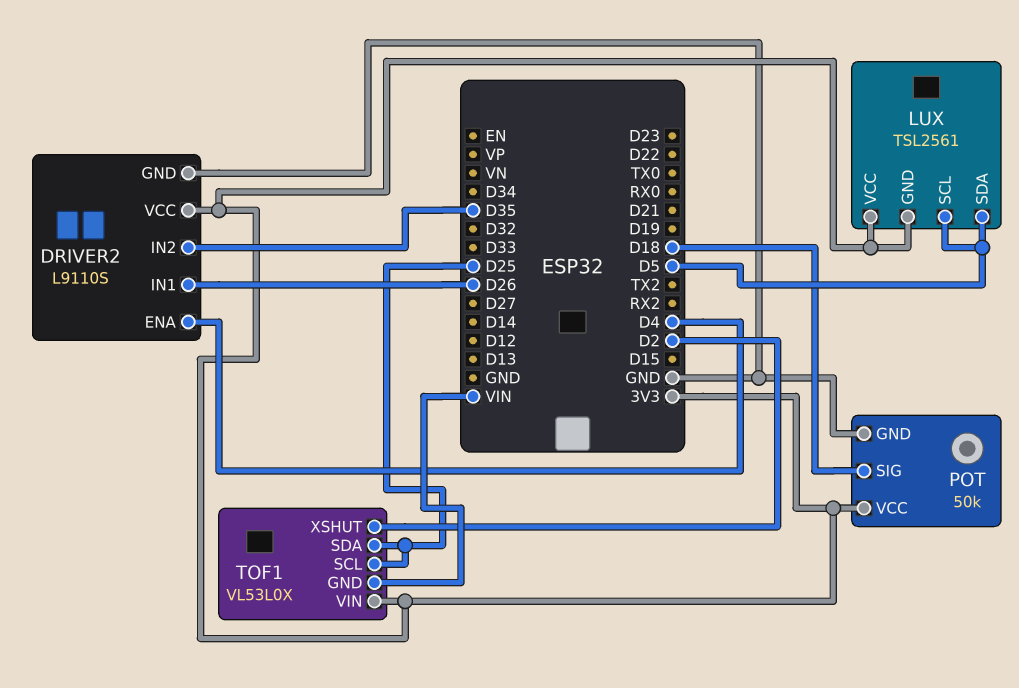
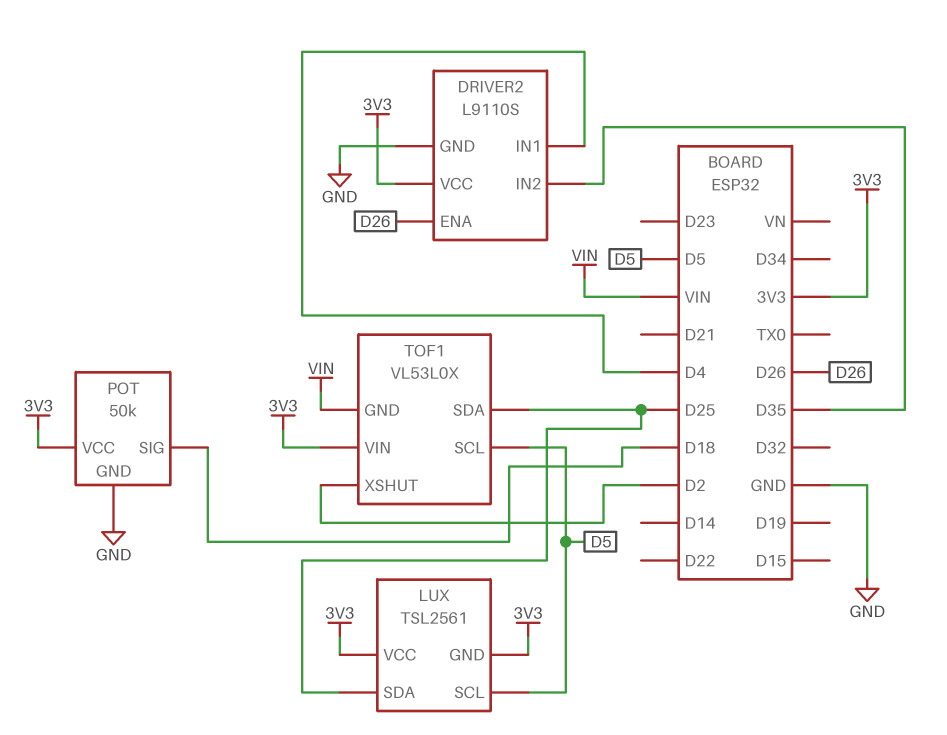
DRIVER2 pin ENA: D4 -> D26
DRIVER2 pin IN1: D26 -> D4
LUX pin SDA: D5 -> D25
TOF1 pin SCL: D25 -> D5

